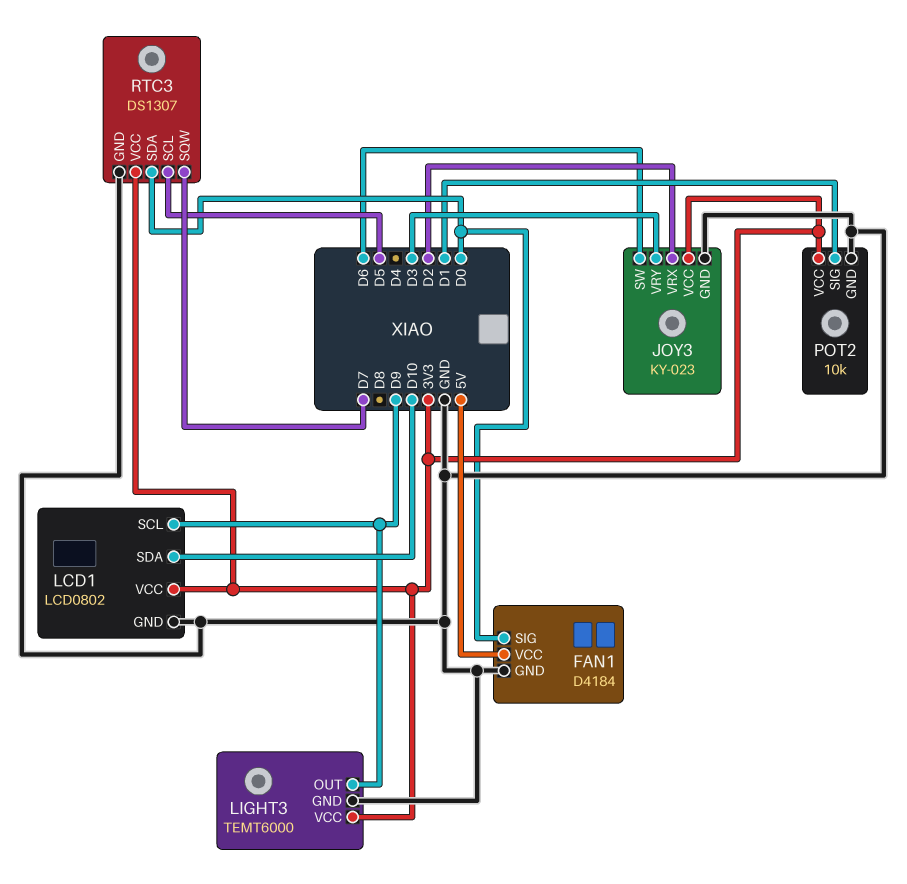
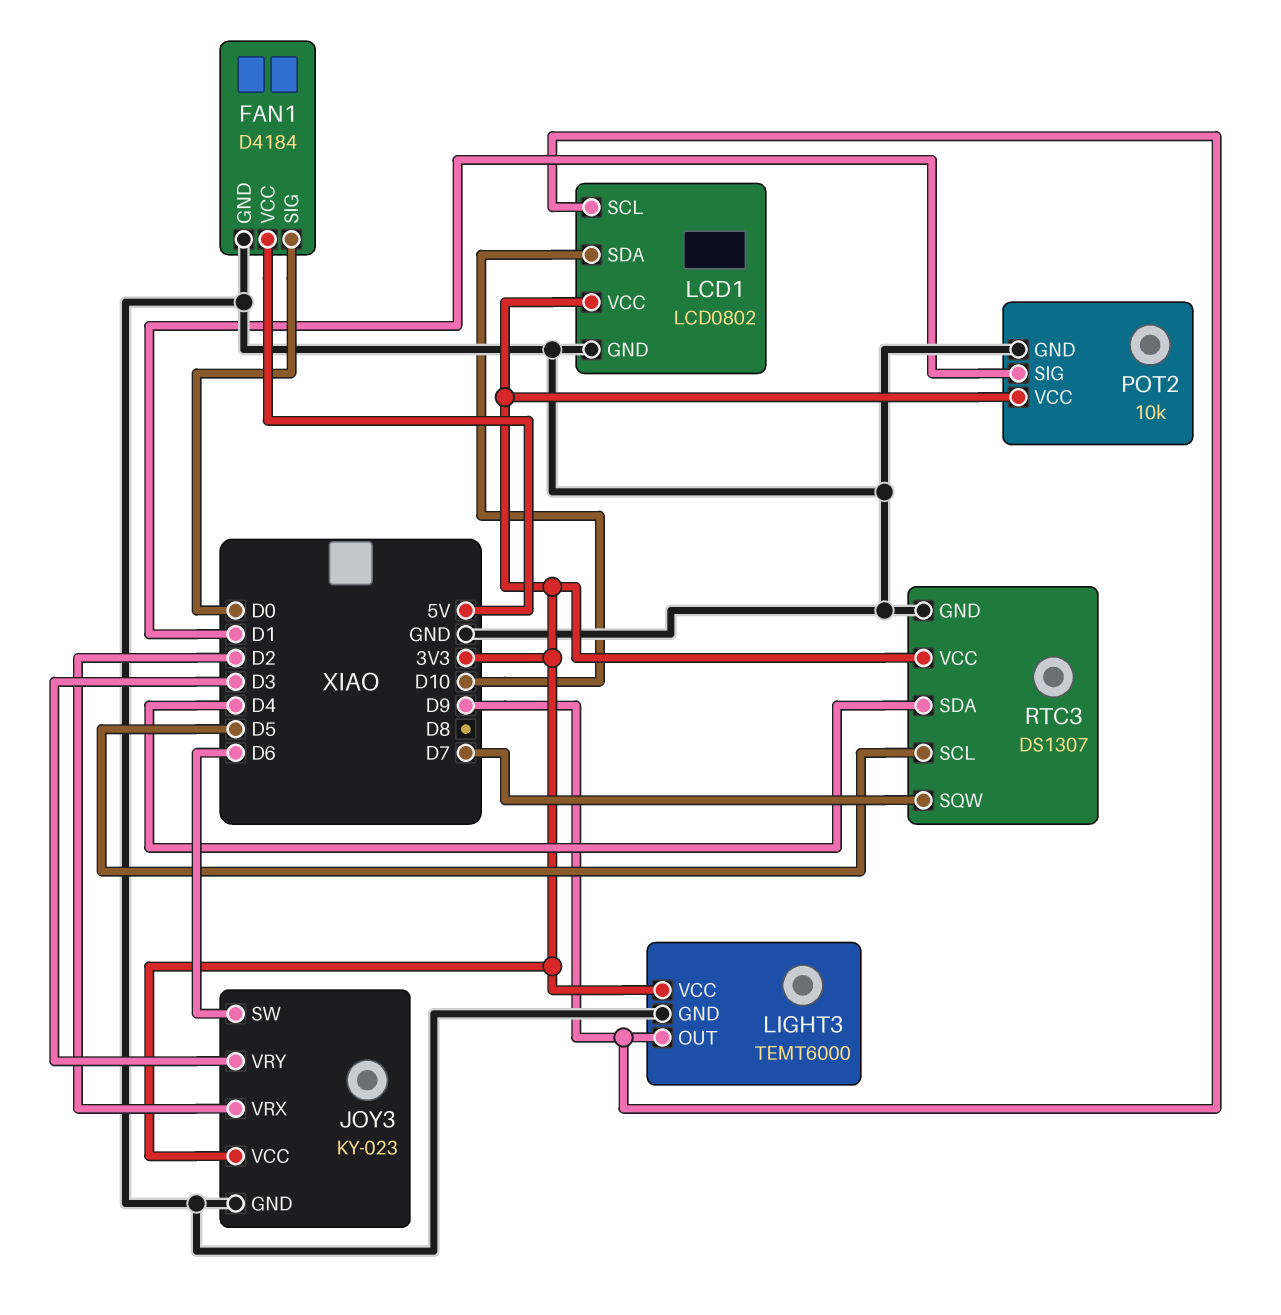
RTC3 pin SDA: D0 -> D4

